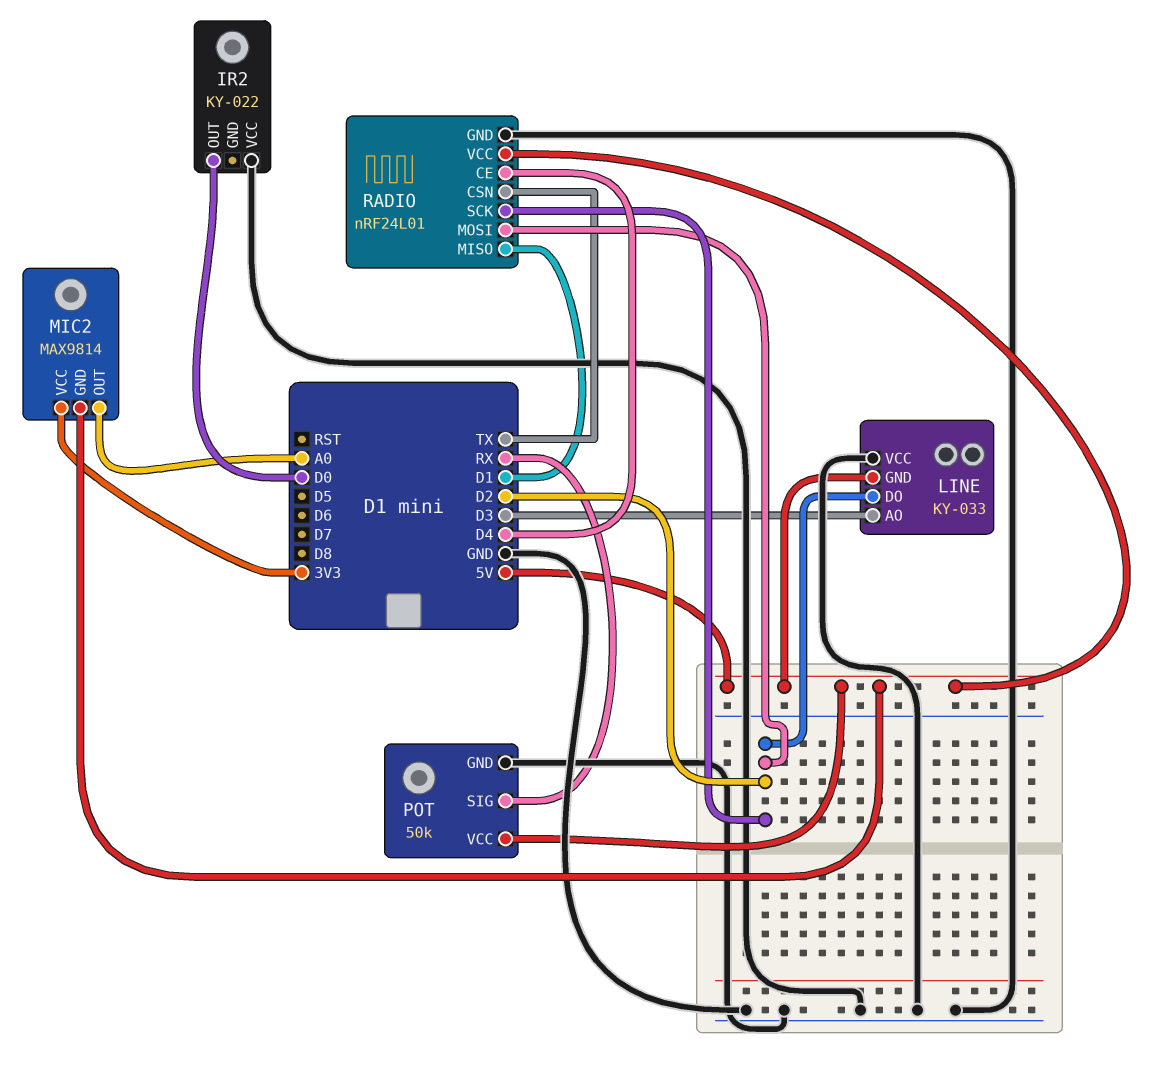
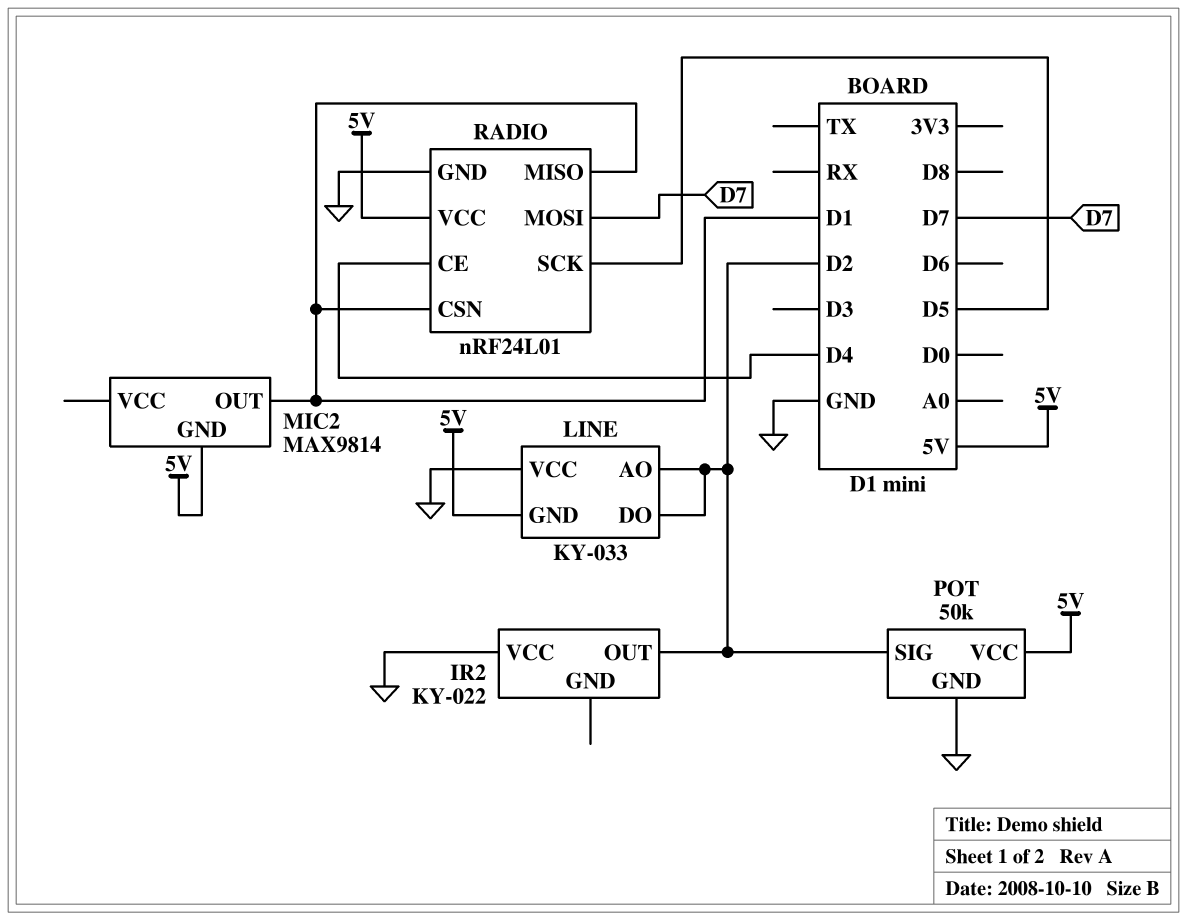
IR2 pin OUT: D0 -> D2
LINE pin AO: D3 -> D2
MIC2 pin OUT: A0 -> D1
MIC2 pin VCC: 3V3 -> none
POT pin SIG: RX -> D2
RADIO pin CSN: TX -> D1
RADIO pin MOSI: D2 -> D7
RADIO pin SCK: D2 -> D5

